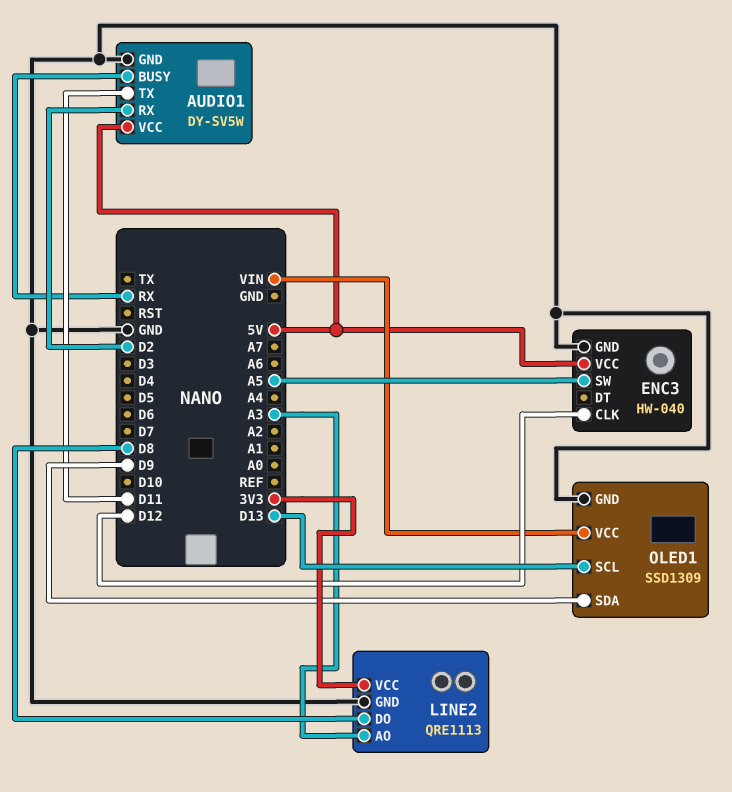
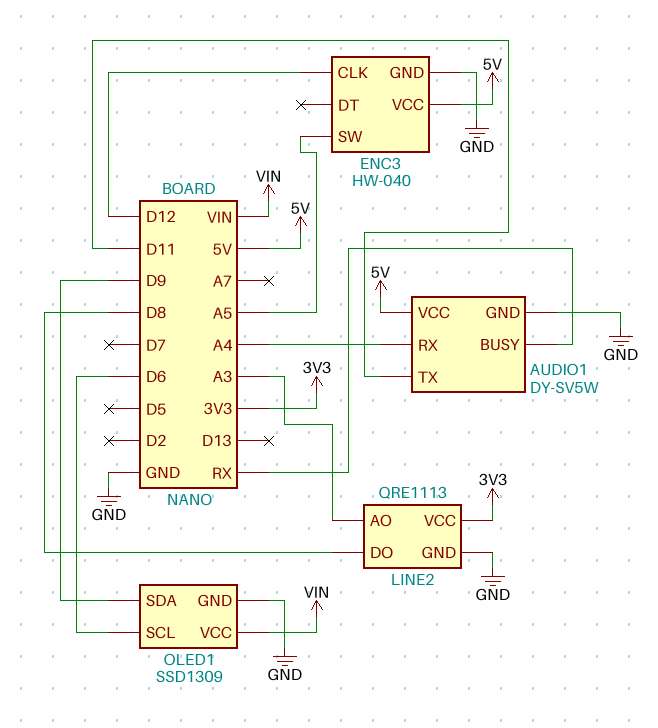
AUDIO1 pin RX: D2 -> A4
OLED1 pin SCL: D13 -> D6

